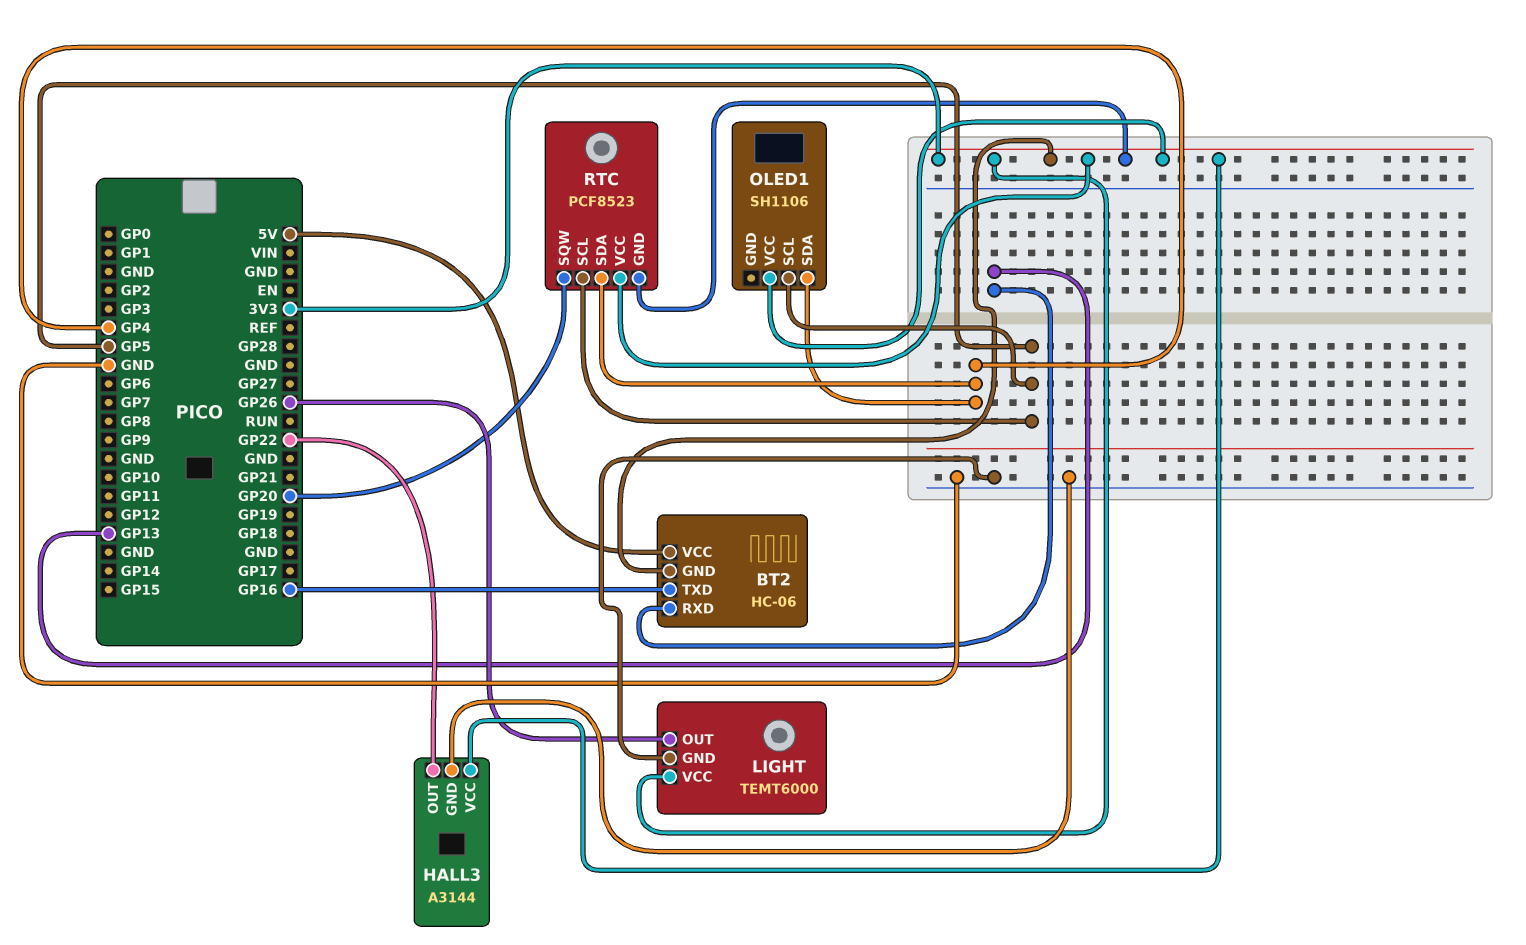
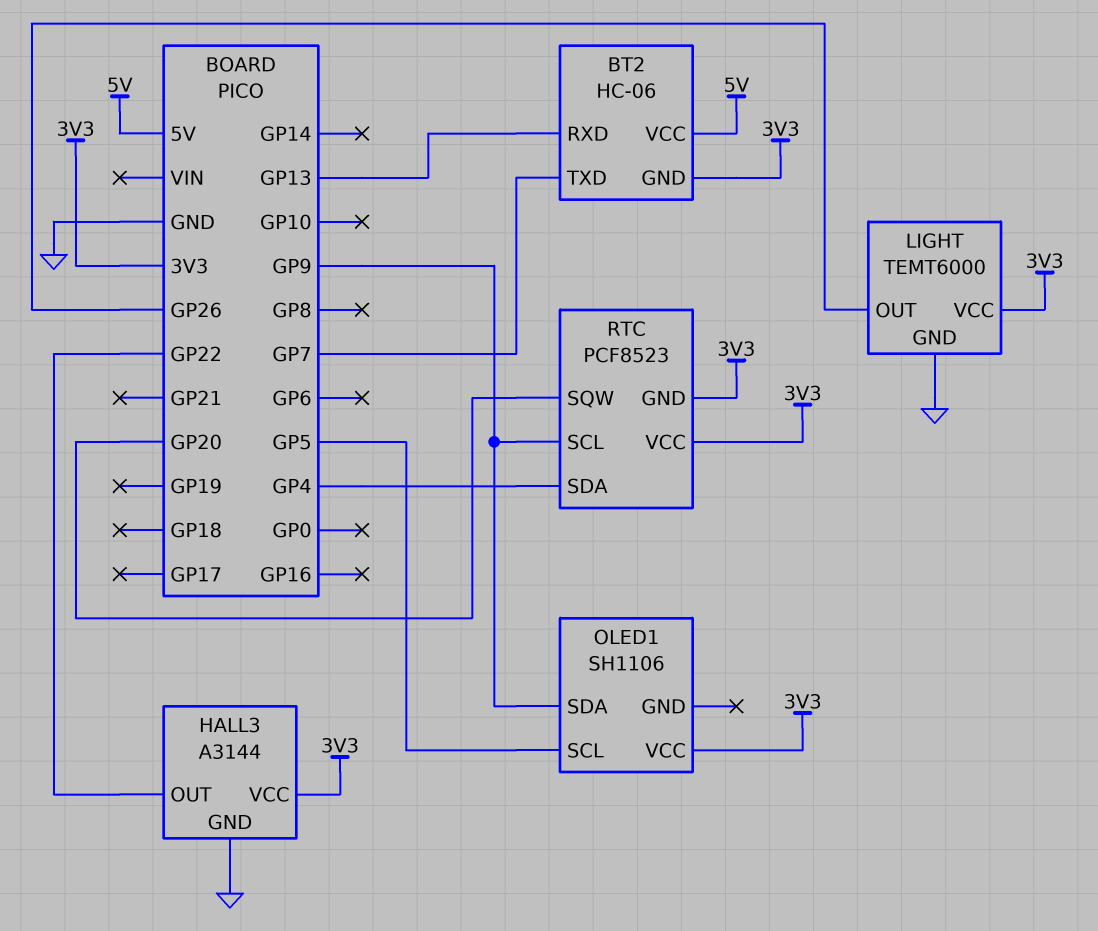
BT2 pin TXD: GP16 -> GP7
OLED1 pin SDA: GP4 -> GP9
RTC pin SCL: GP5 -> GP9

